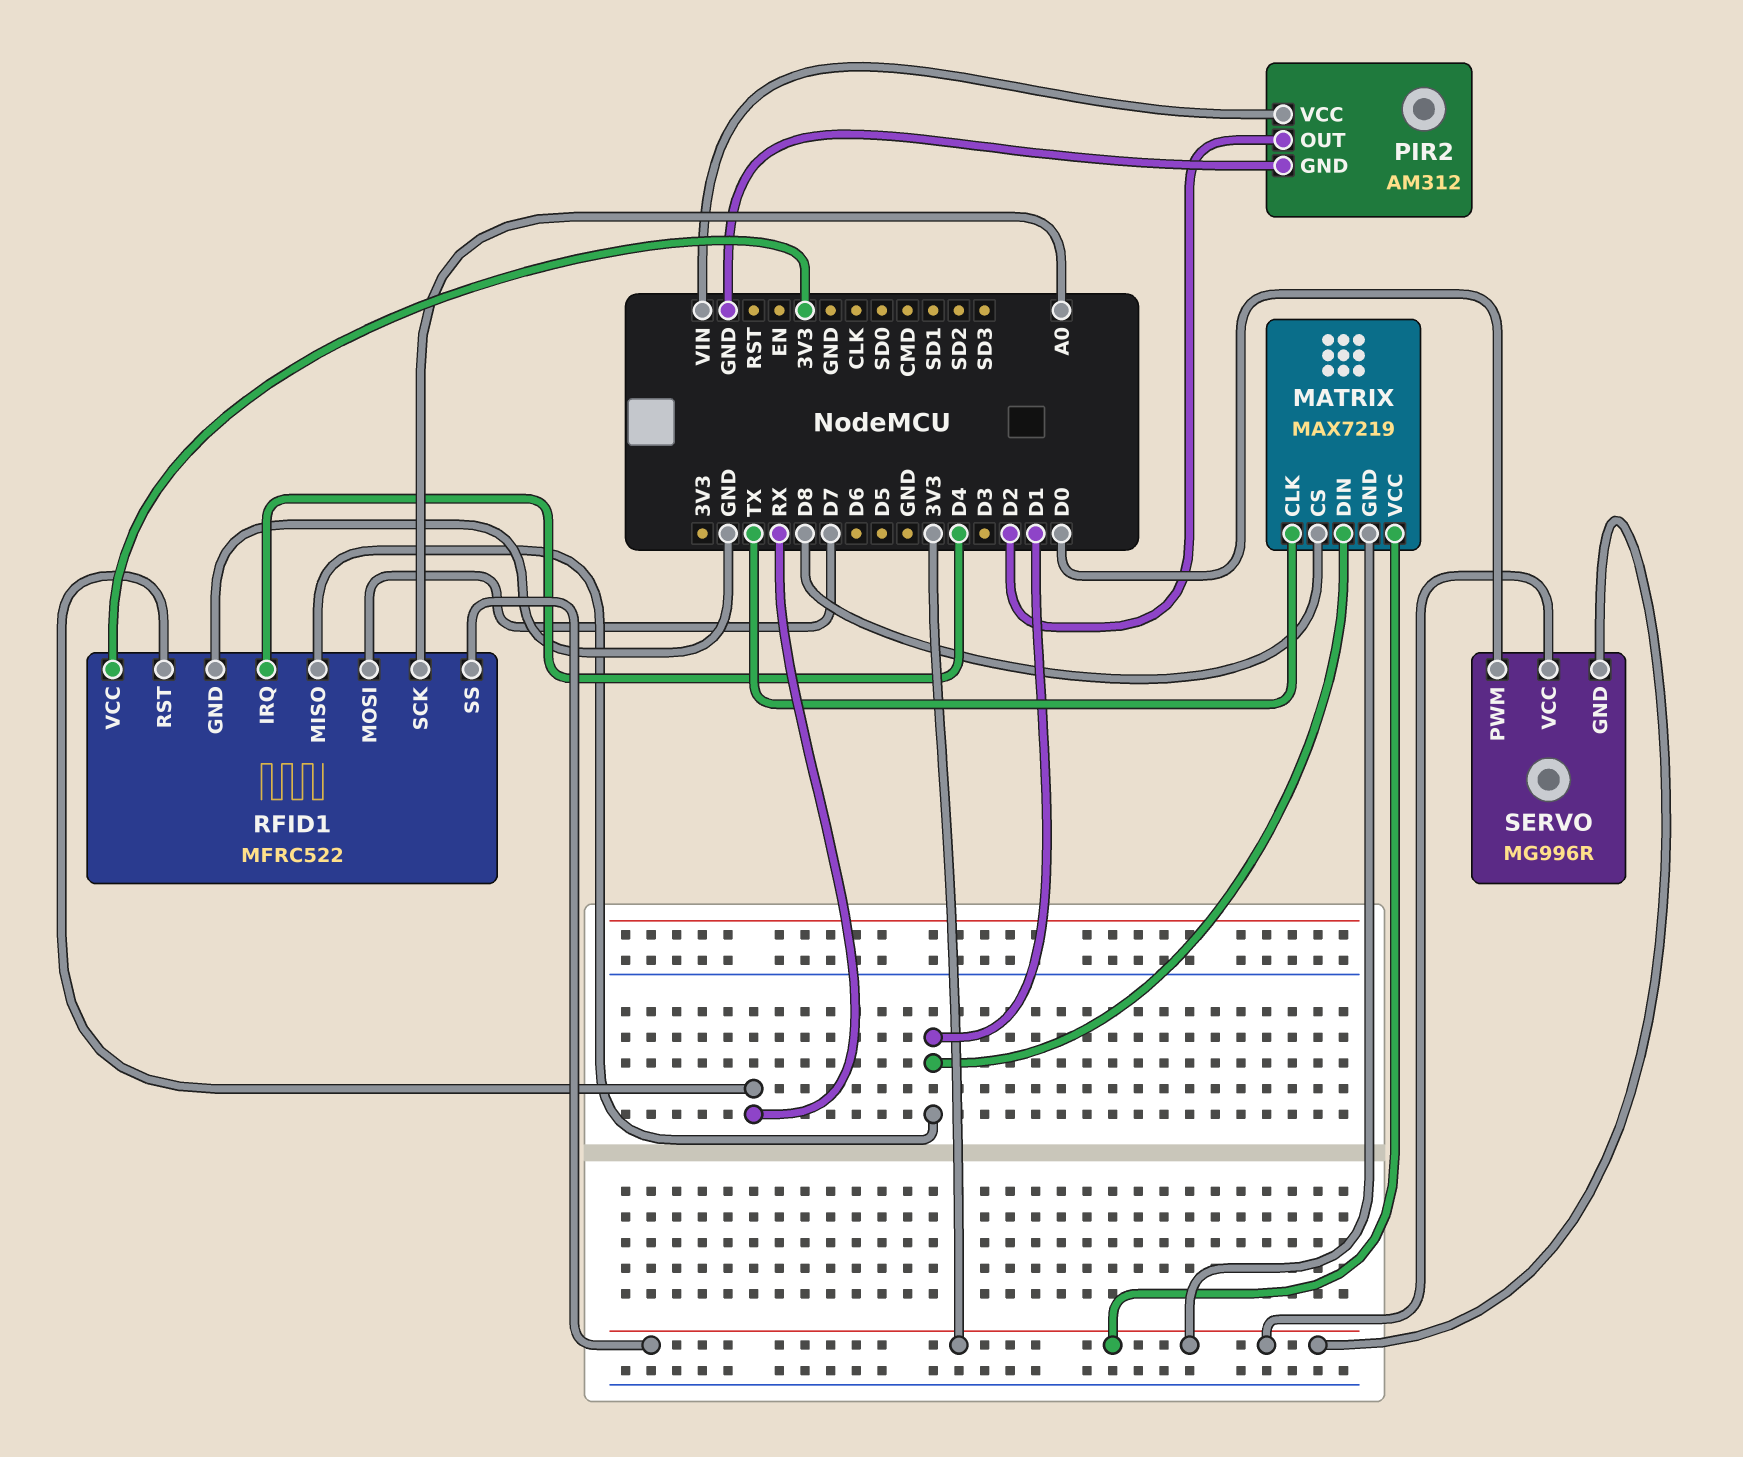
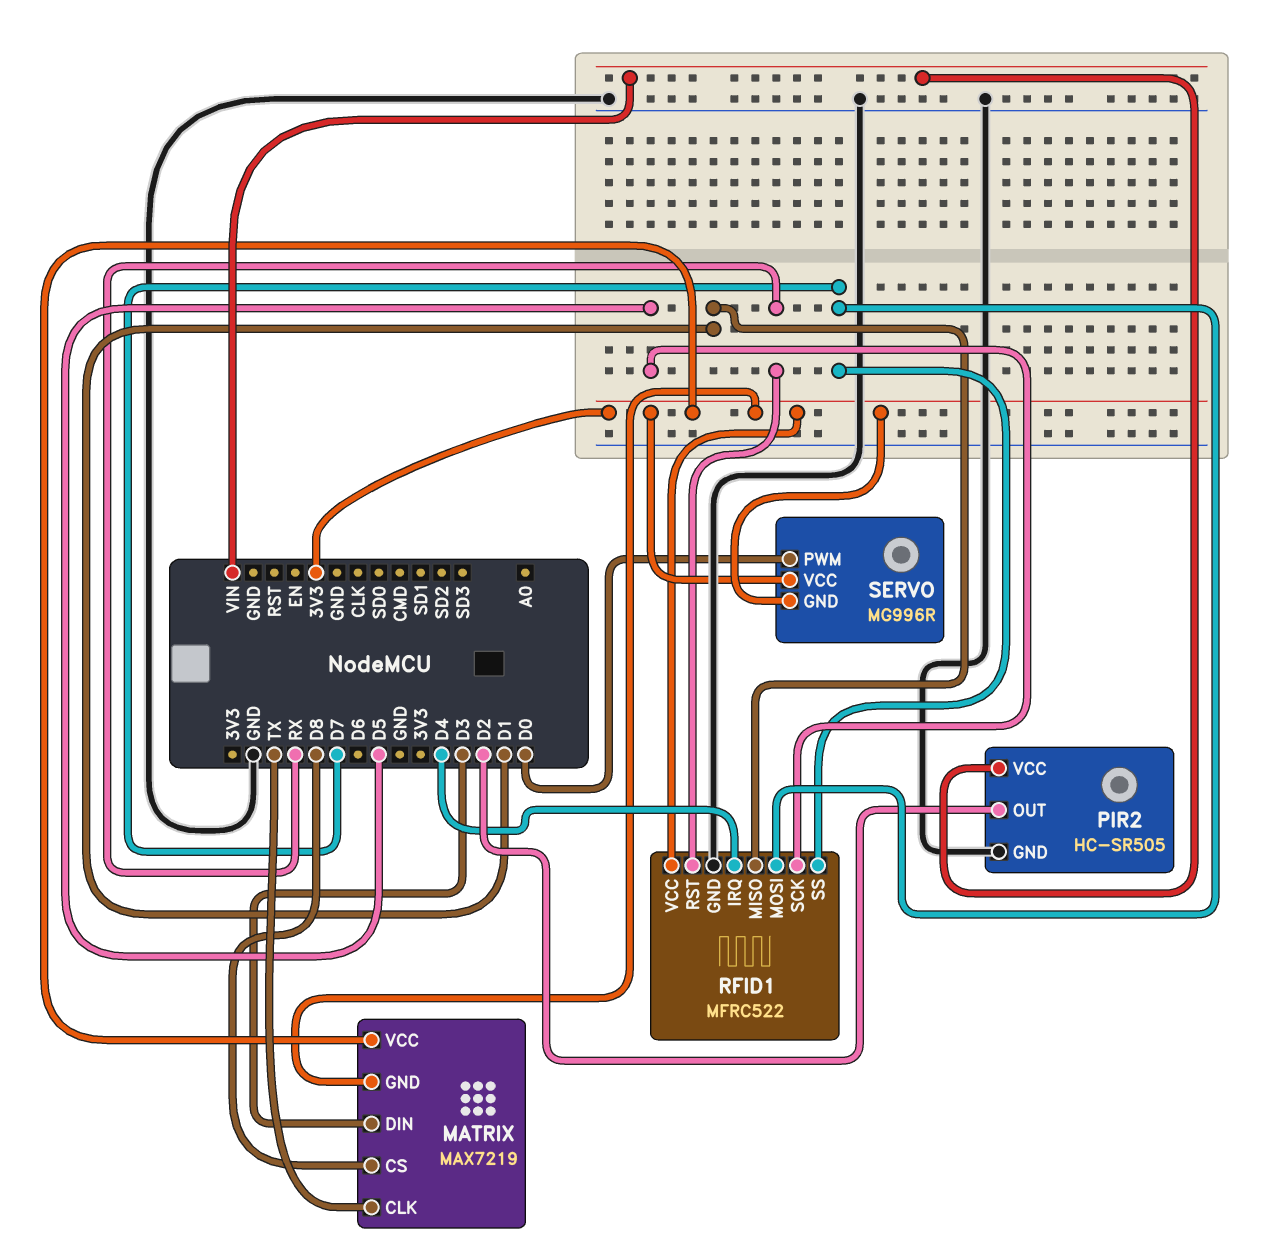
MATRIX pin DIN: D1 -> D3
PIR2: AM312 -> HC-SR505
RFID1 pin SCK: A0 -> D5
RFID1 pin SS: 3V3 -> D7

